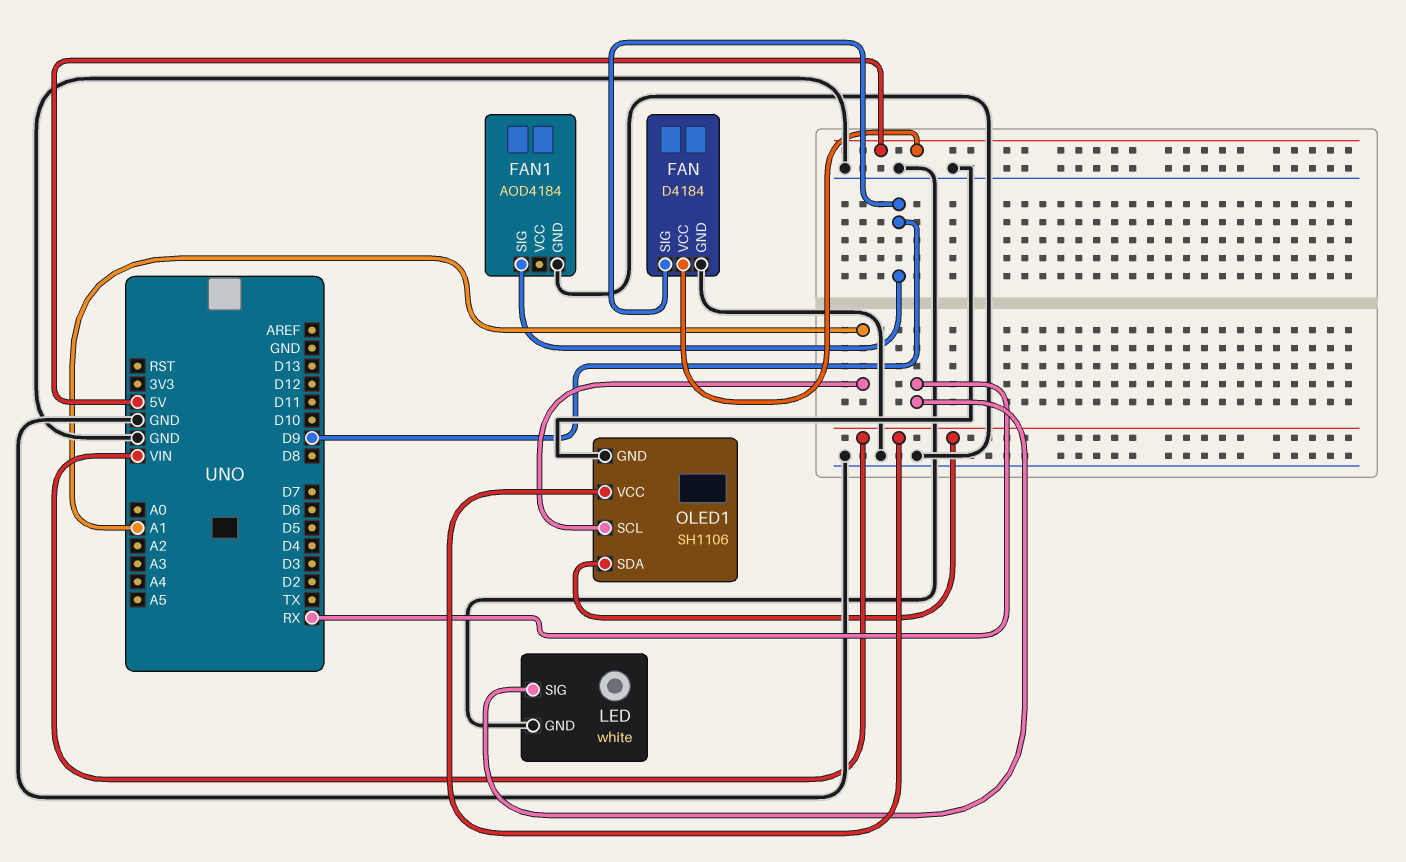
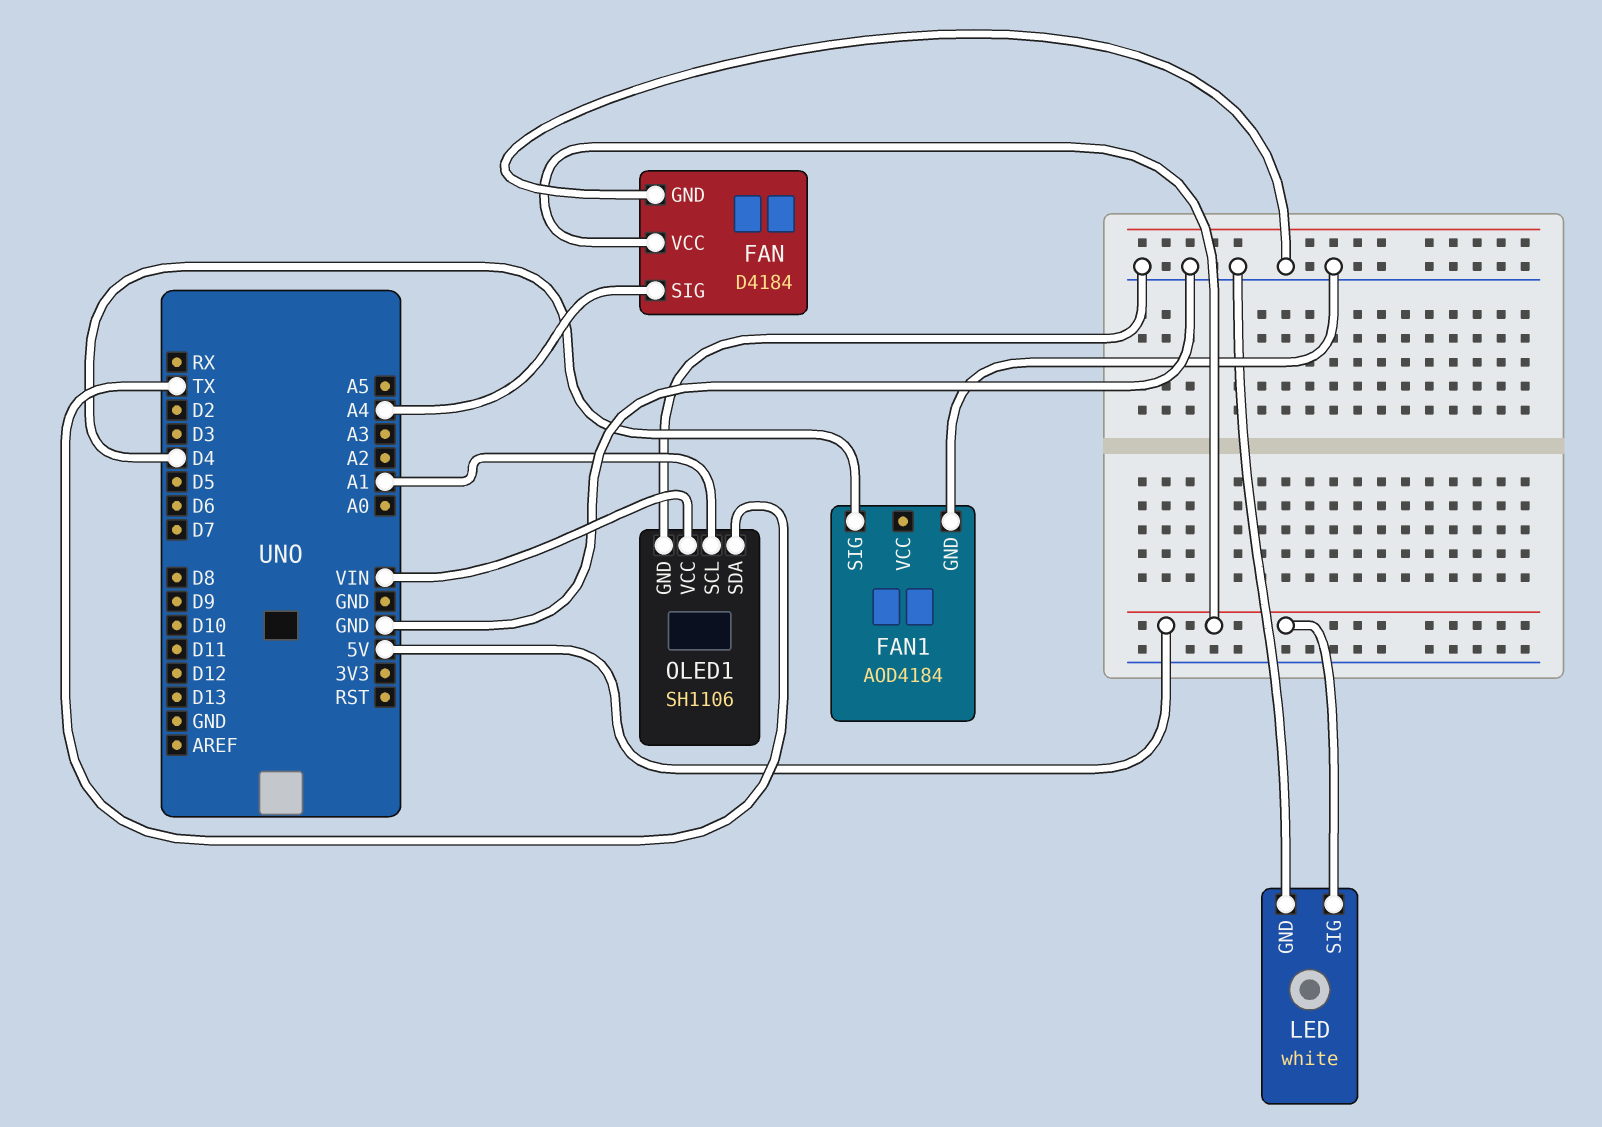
FAN pin SIG: D9 -> A4
FAN1 pin SIG: D9 -> D4
LED pin SIG: RX -> 5V
OLED1 pin SDA: VIN -> TX

